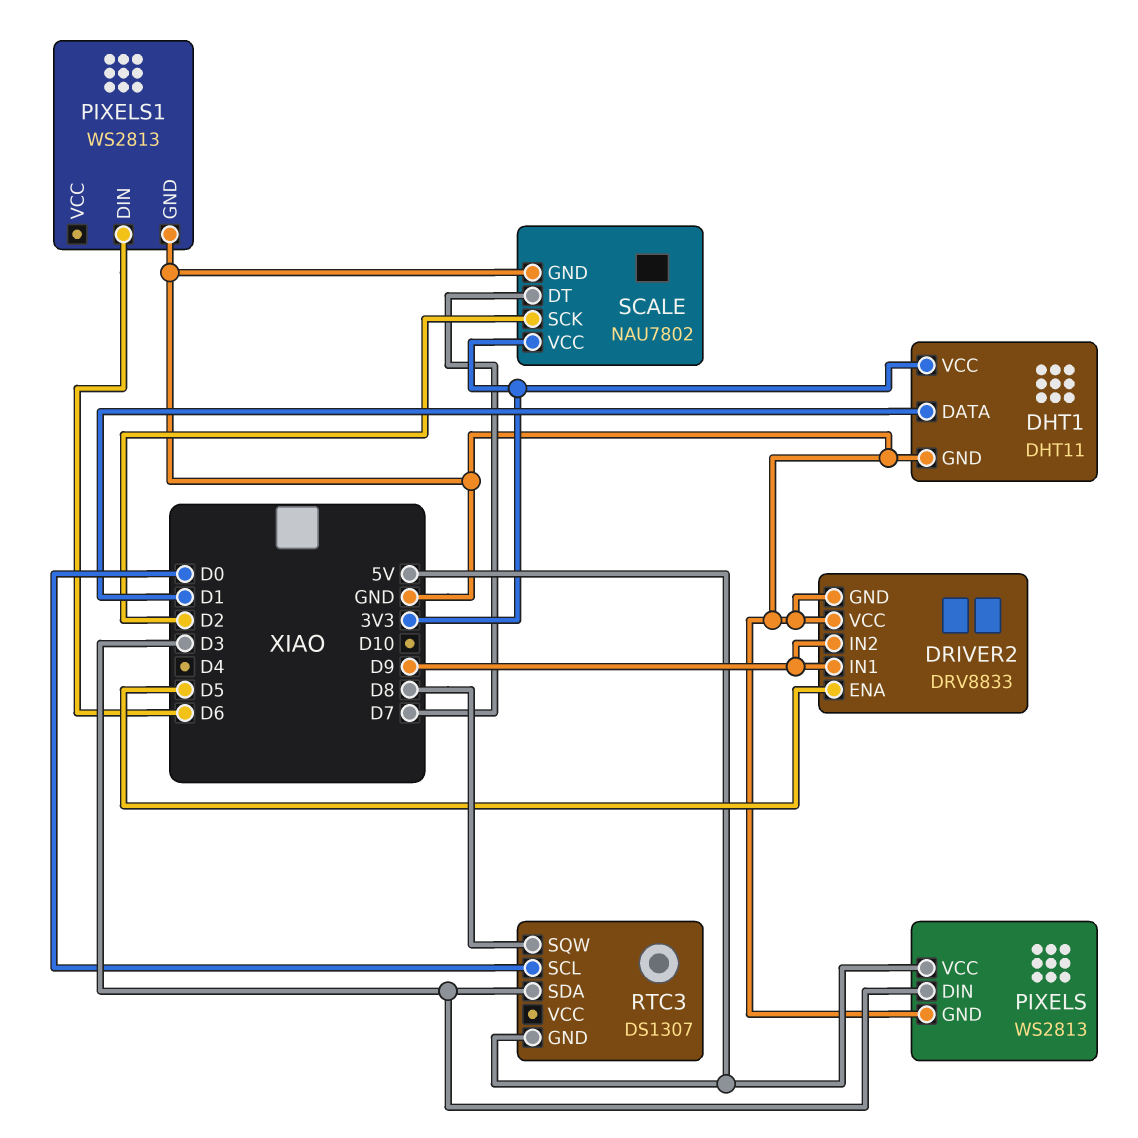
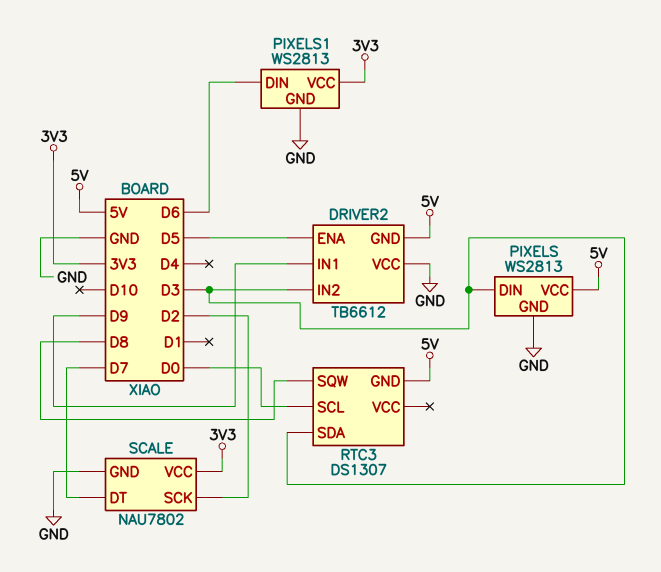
DHT1: DHT11 -> none
DHT1 pin DATA: D1 -> none
DHT1 pin GND: GND -> none
DHT1 pin VCC: 3V3 -> none
DRIVER2: DRV8833 -> TB6612
DRIVER2 pin GND: GND -> 5V
DRIVER2 pin IN2: D9 -> D3
PIXELS1 pin VCC: none -> 3V3

